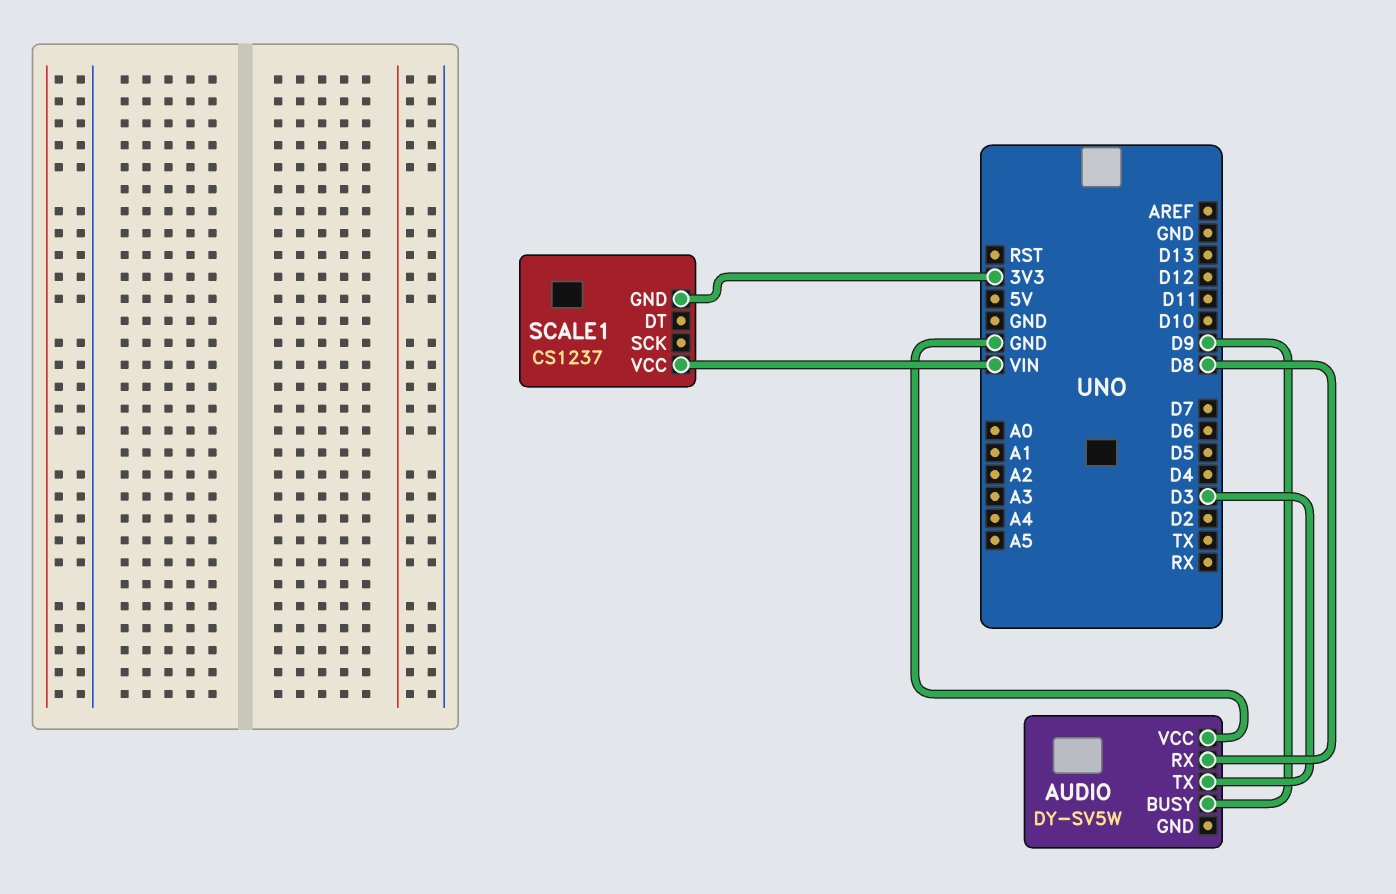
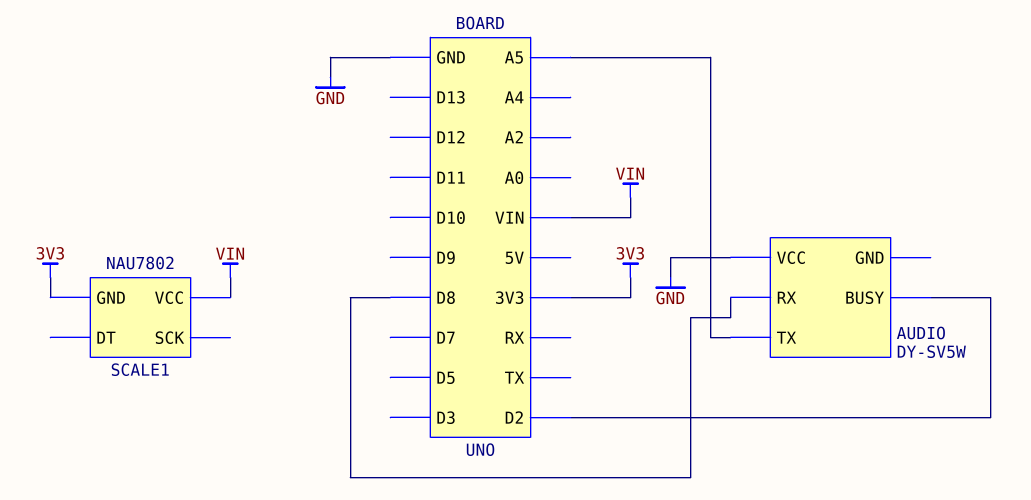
AUDIO pin BUSY: D9 -> D2
AUDIO pin TX: D3 -> A5
SCALE1: CS1237 -> NAU7802

